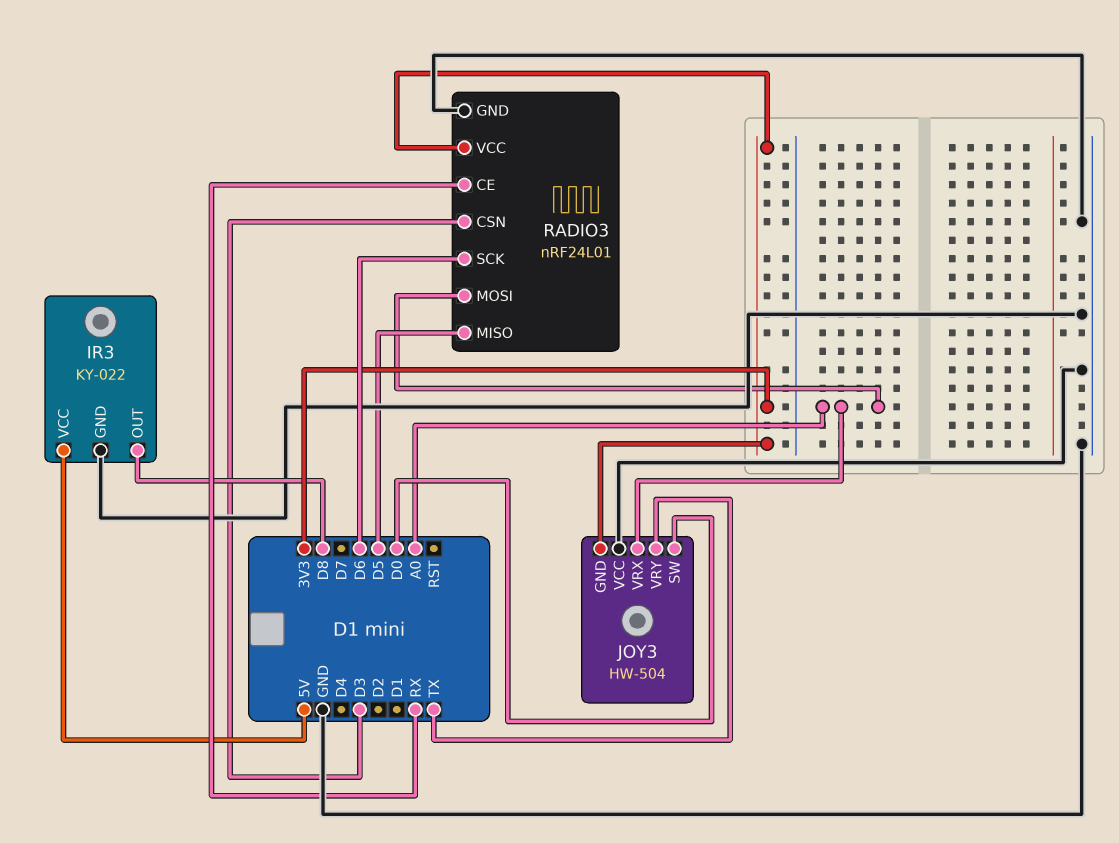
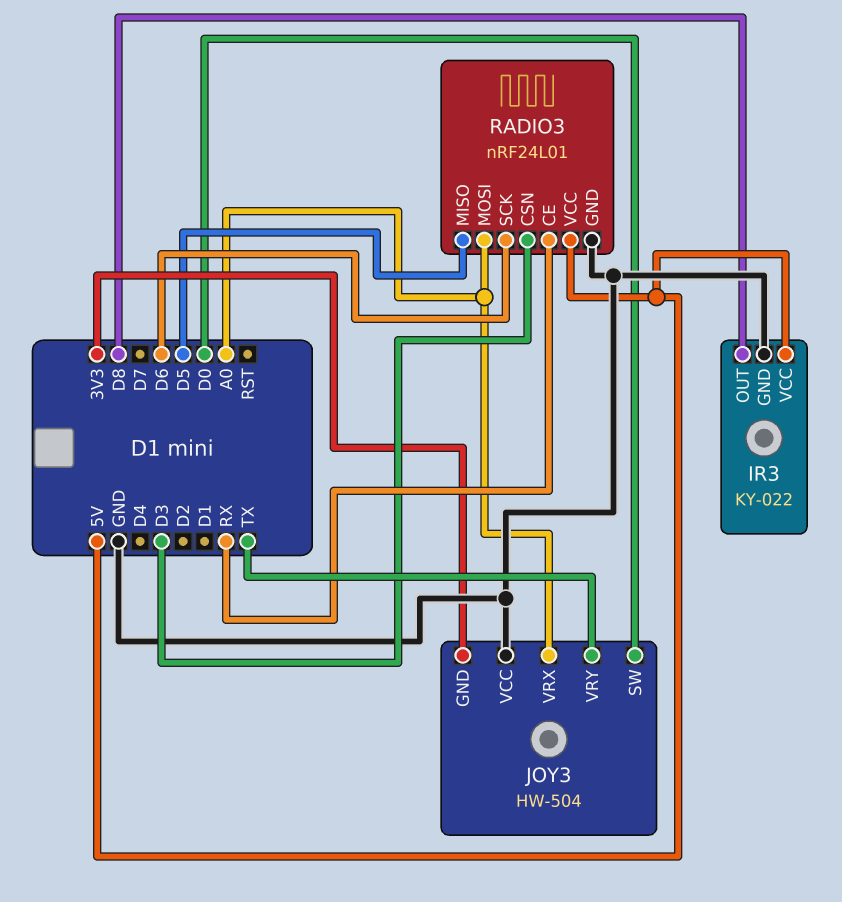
RADIO3 pin VCC: 3V3 -> 5V

